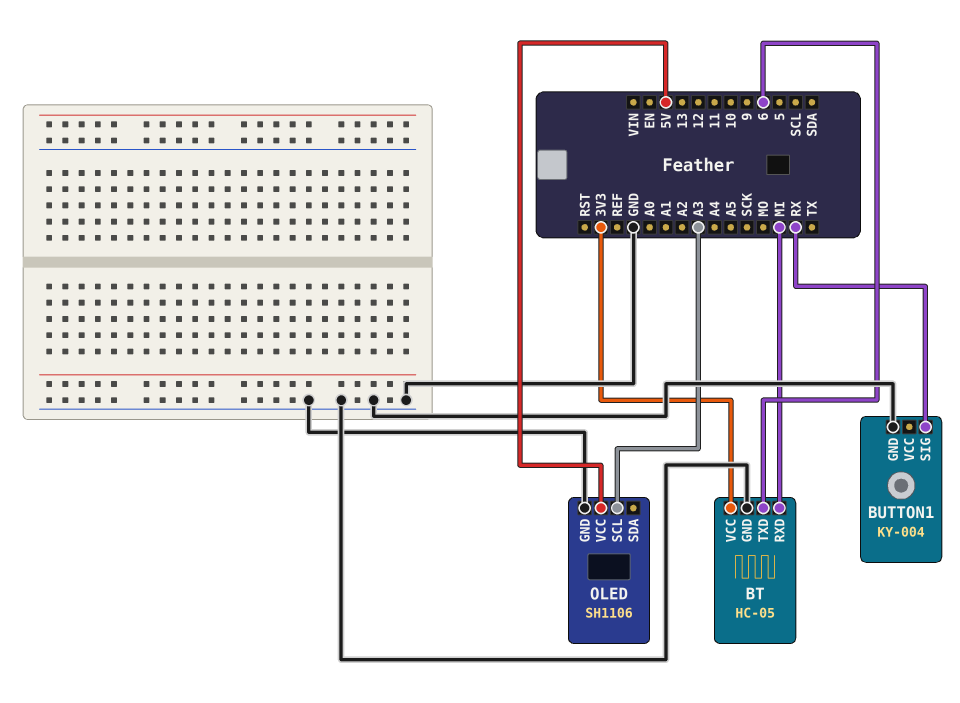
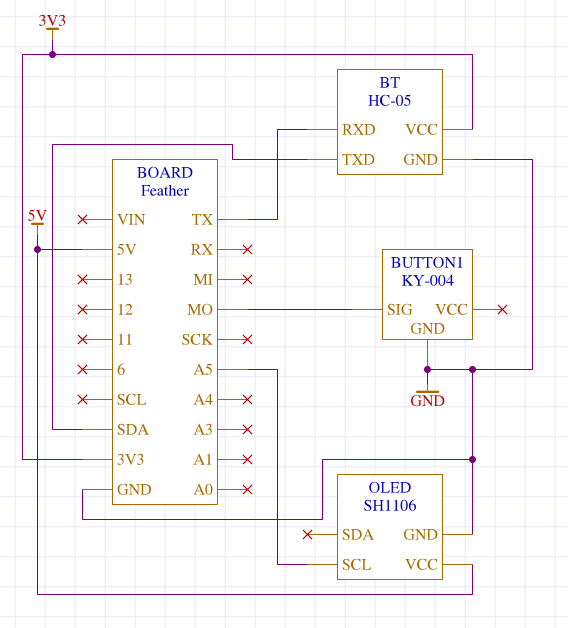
BT pin RXD: MI -> TX
BT pin TXD: 6 -> SDA
BUTTON1 pin SIG: RX -> MO
OLED pin SCL: A3 -> A5

